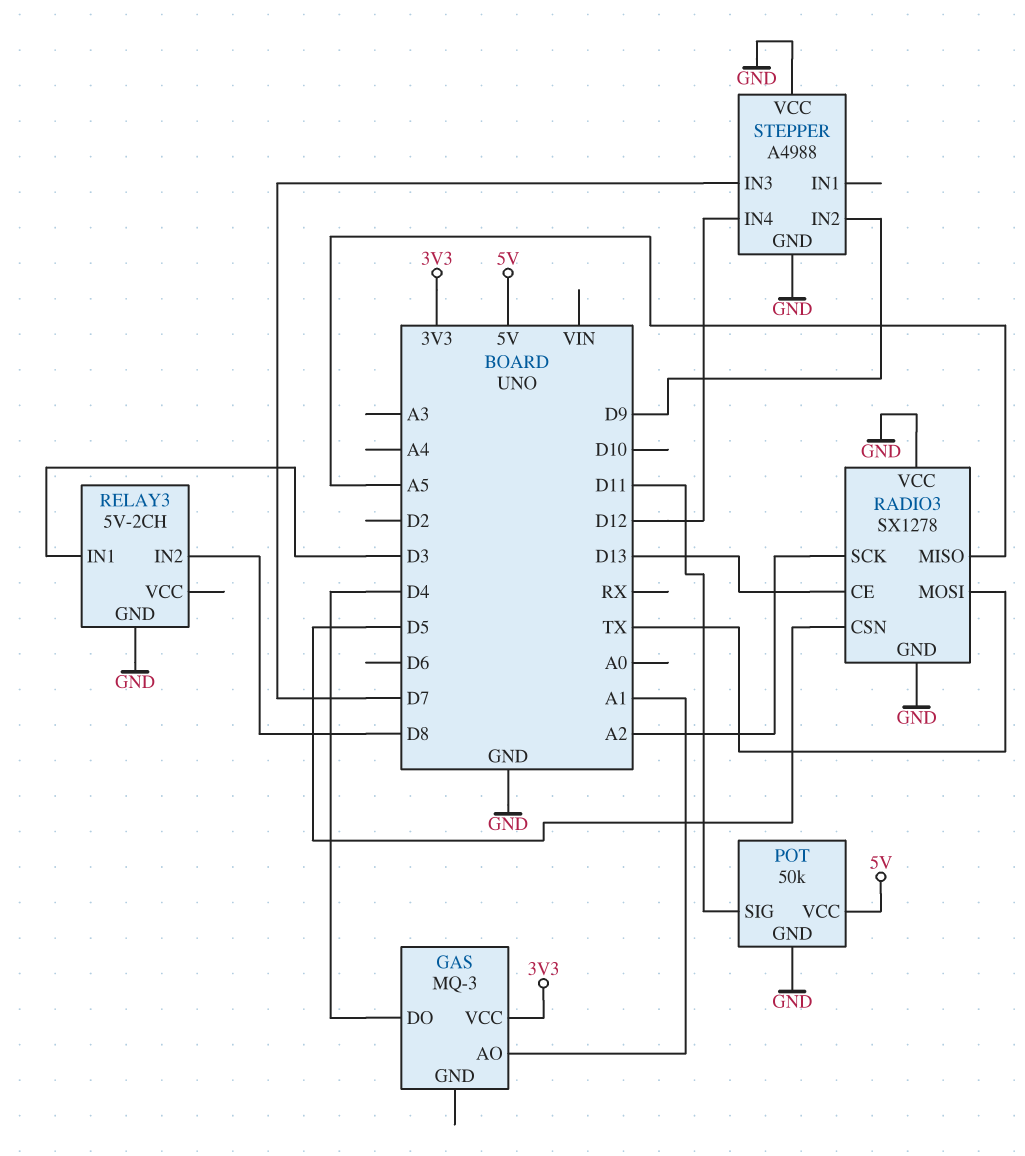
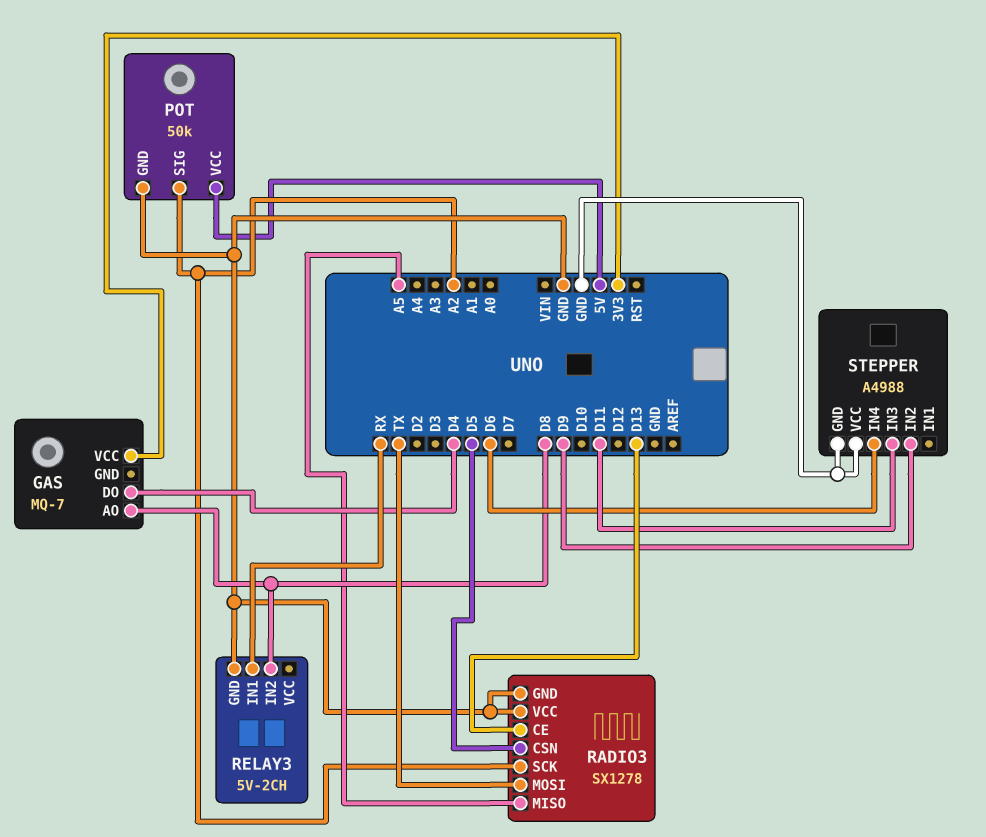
GAS: MQ-3 -> MQ-7
GAS pin AO: A1 -> D8
POT pin SIG: D11 -> A2
RELAY3 pin IN1: D3 -> RX
STEPPER pin IN3: D7 -> D11
STEPPER pin IN4: D12 -> D6

